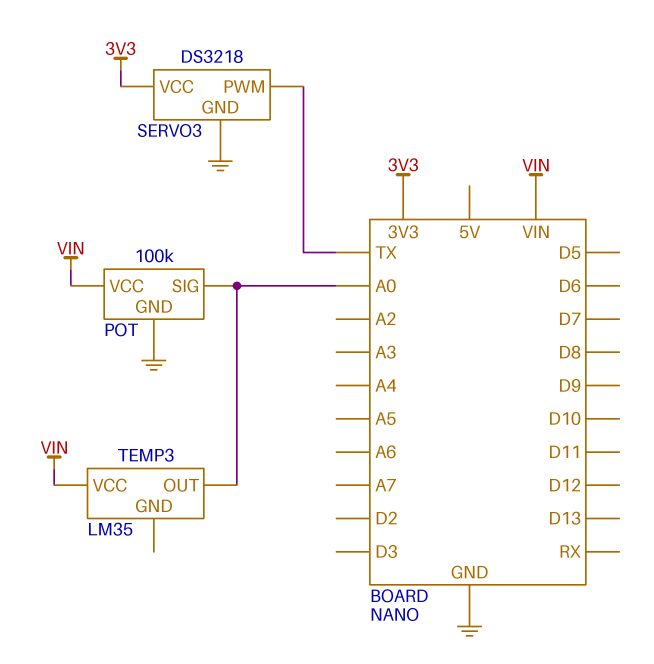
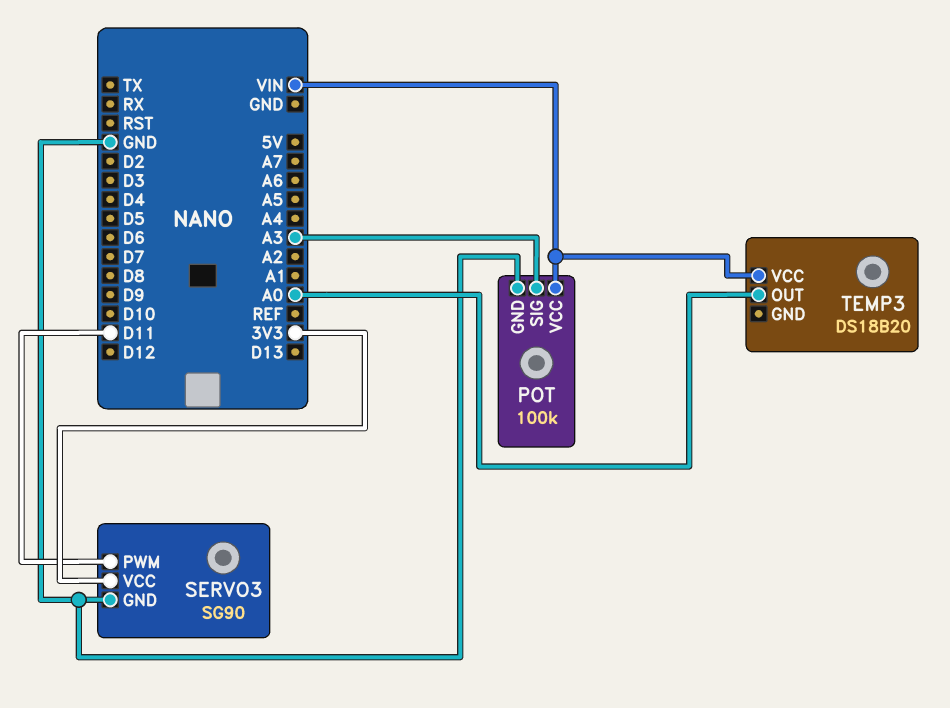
POT pin SIG: A0 -> A3
SERVO3: DS3218 -> SG90
SERVO3 pin PWM: TX -> D11
TEMP3: LM35 -> DS18B20

